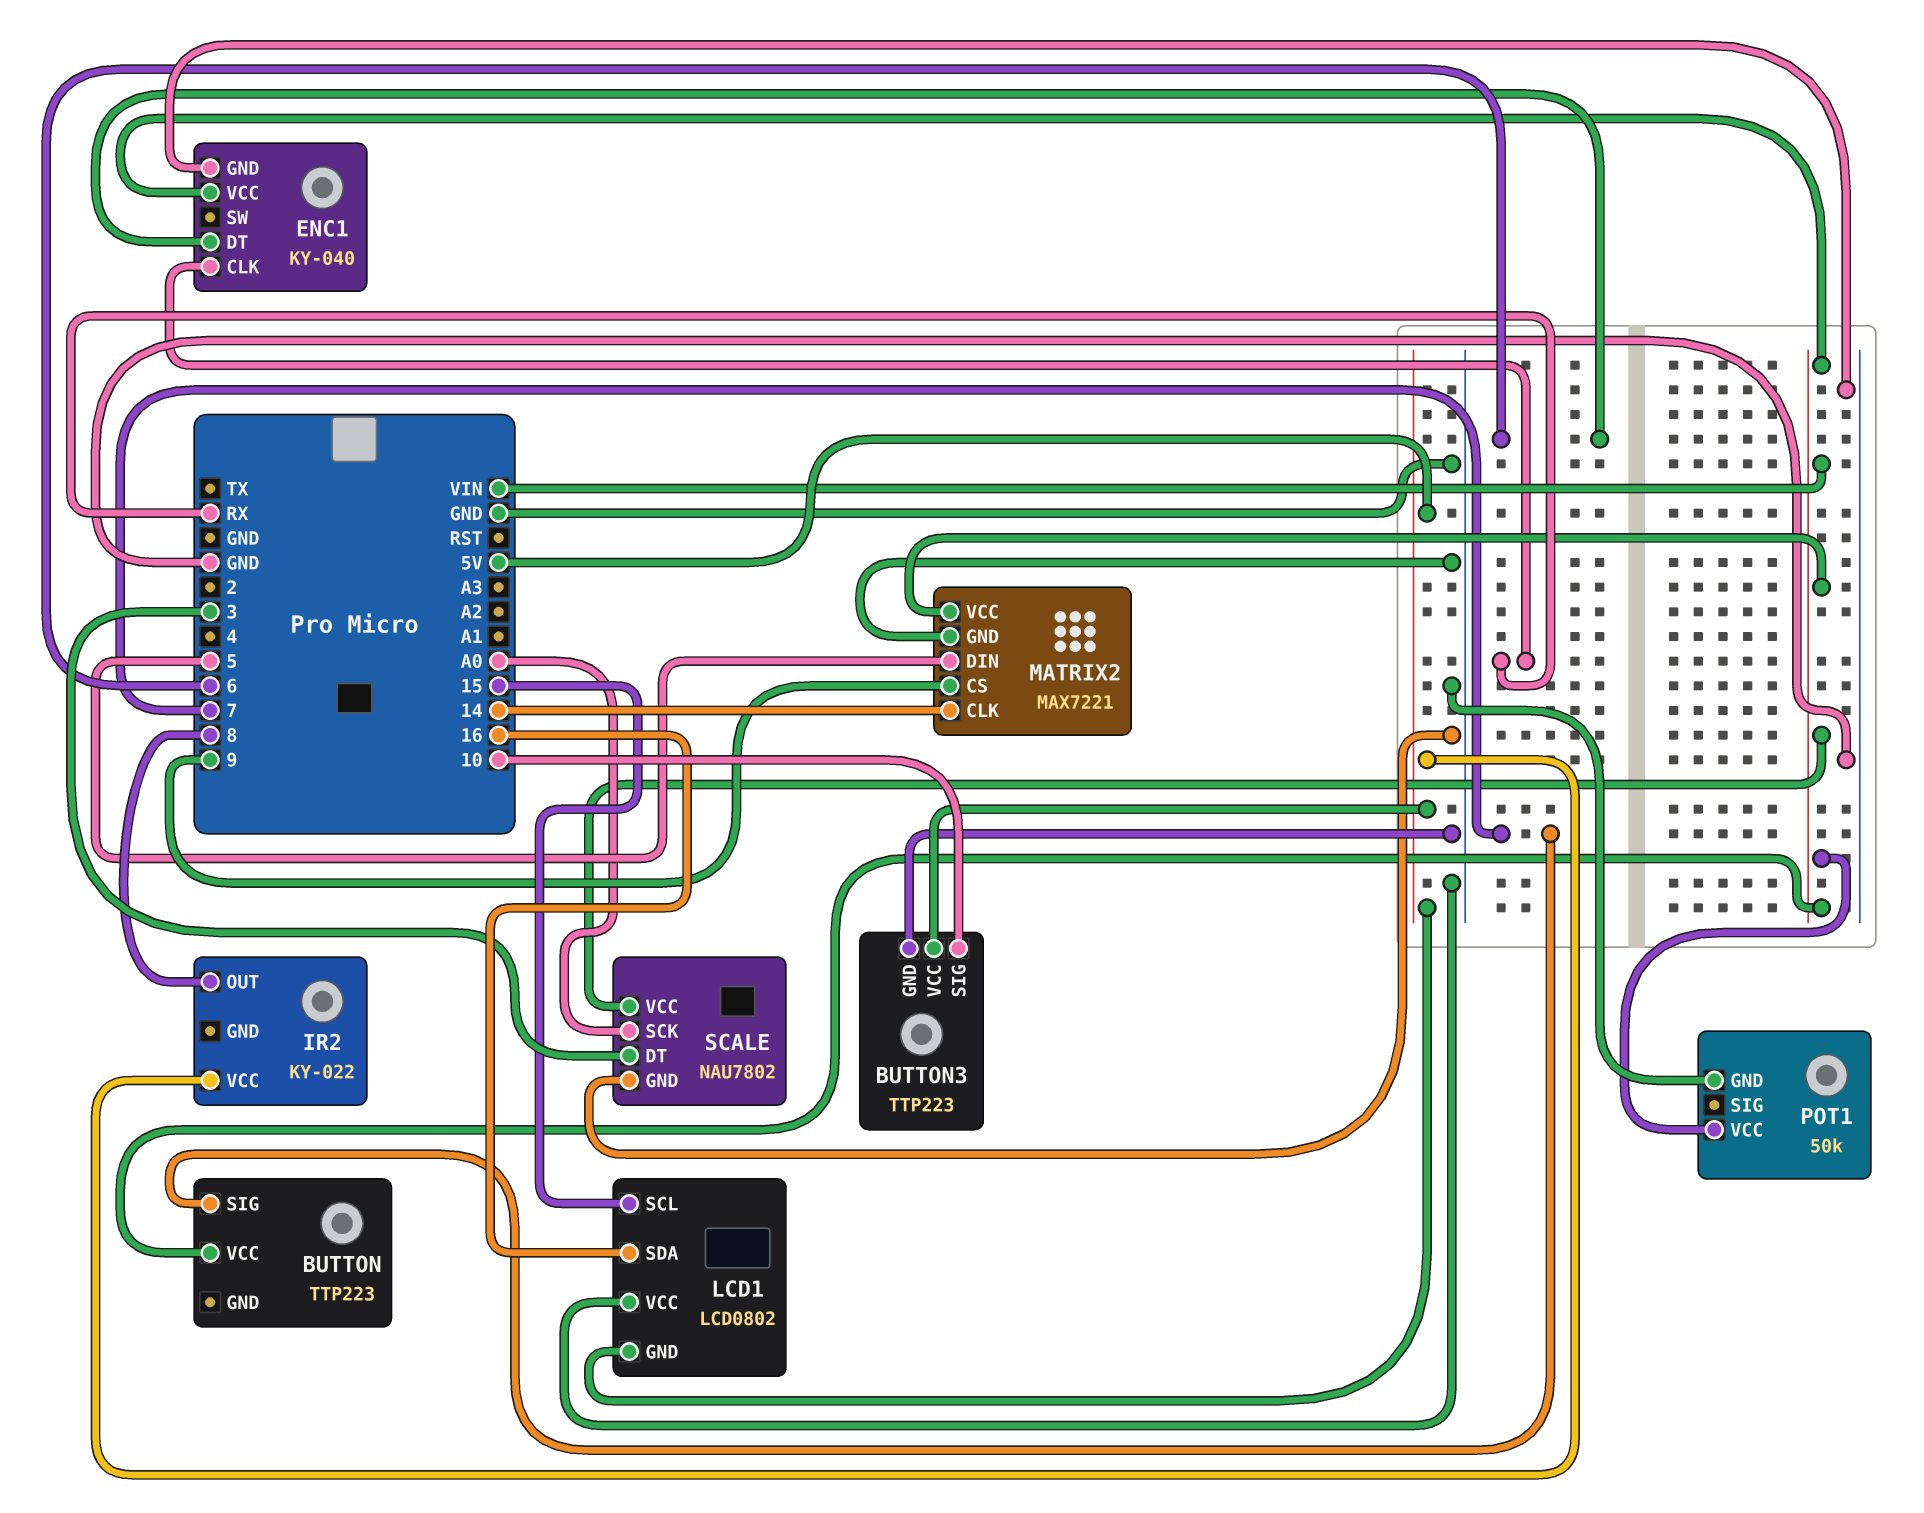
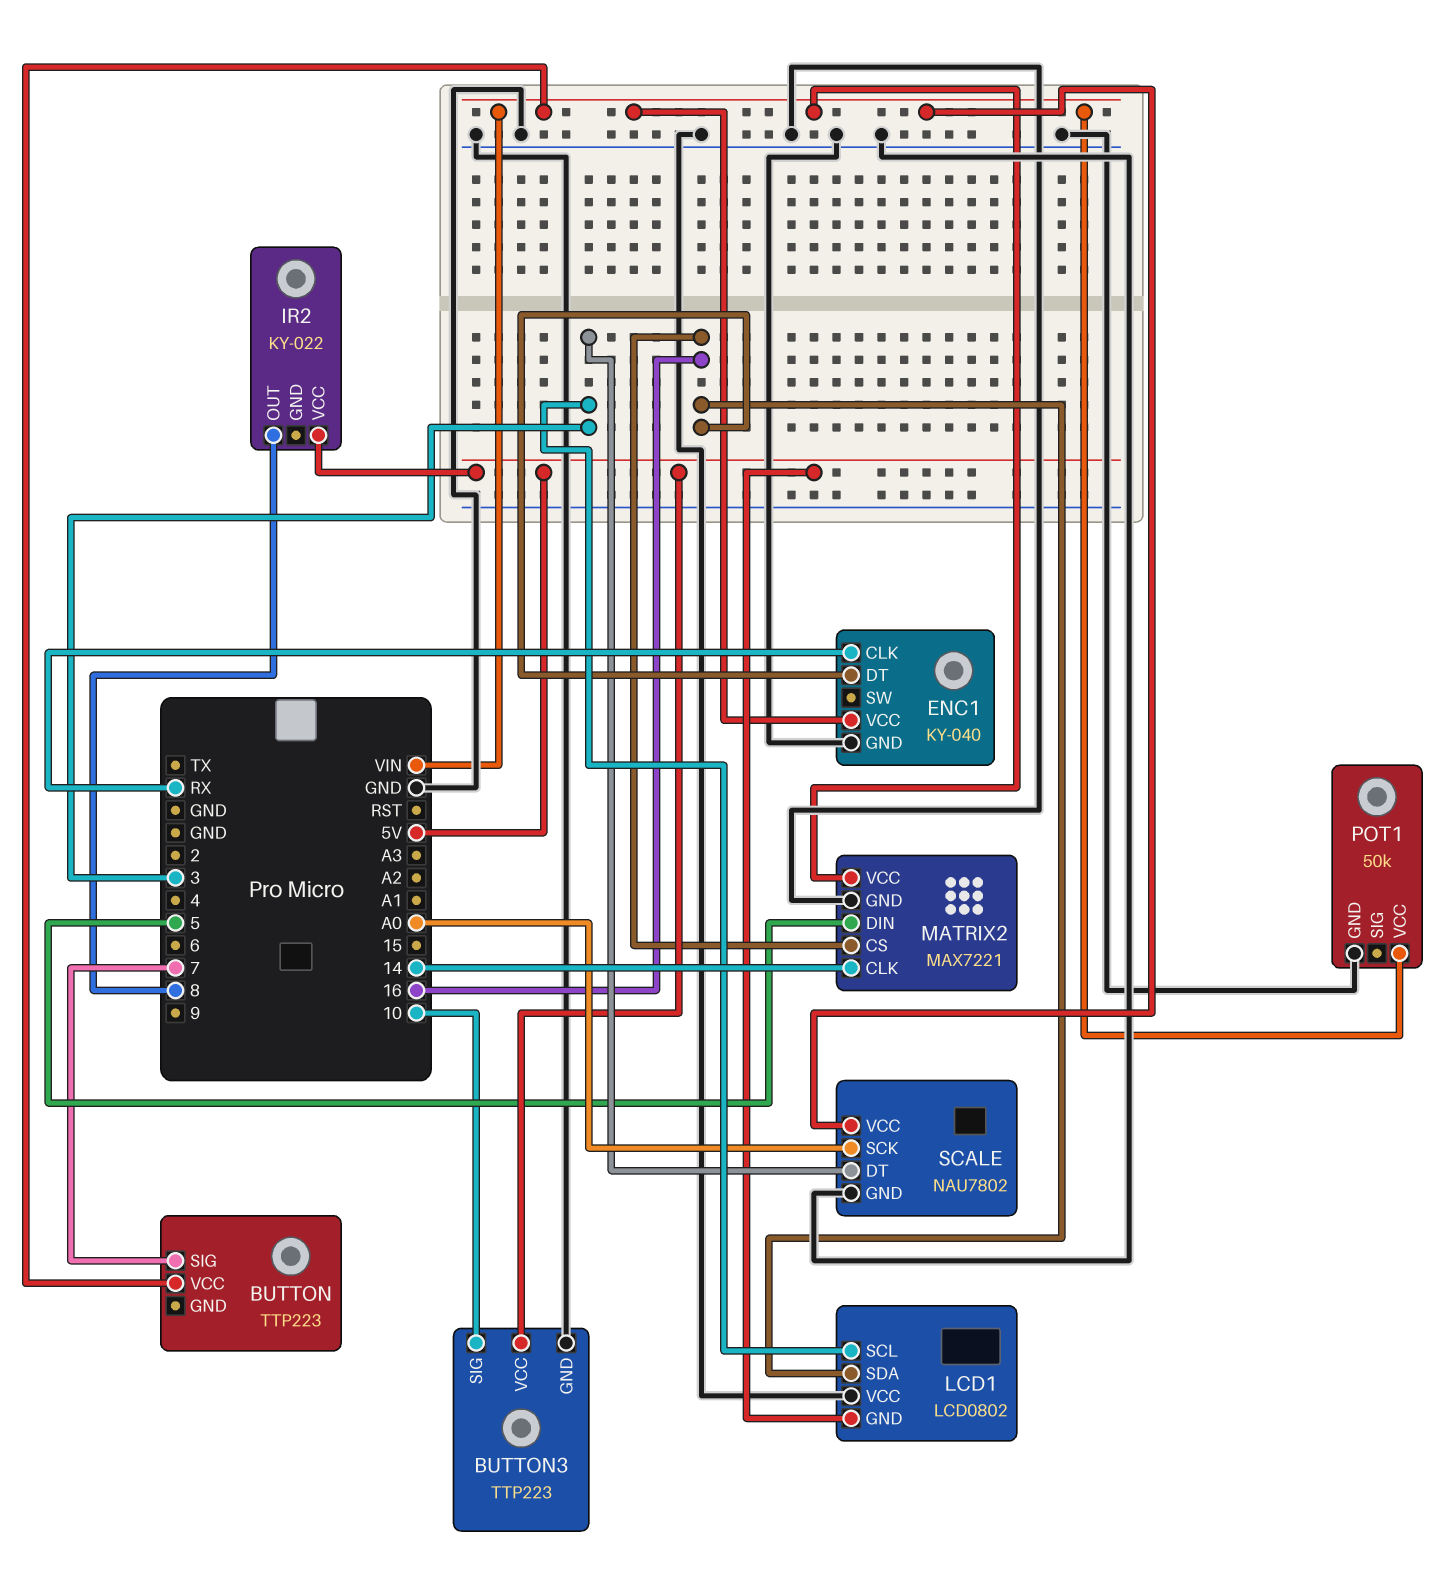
ENC1 pin DT: 6 -> 16
LCD1 pin SCL: 15 -> 3
MATRIX2 pin CS: 9 -> 16

